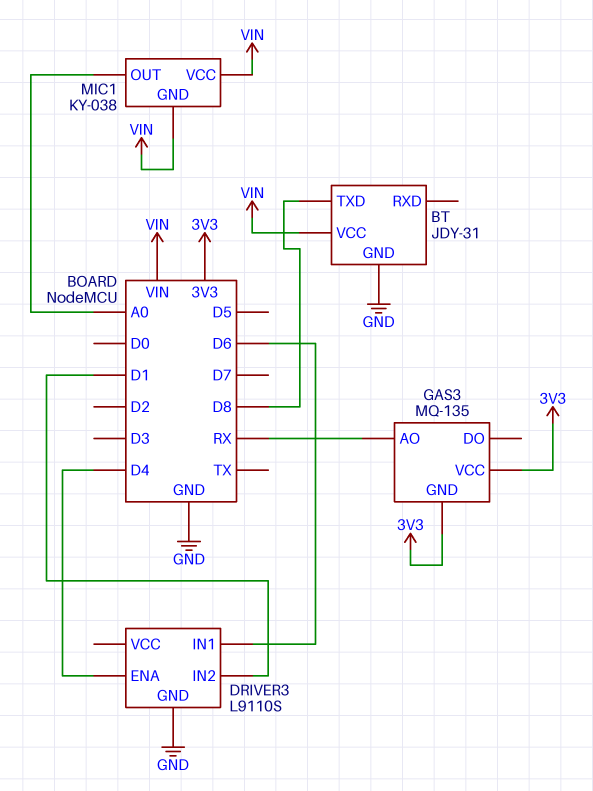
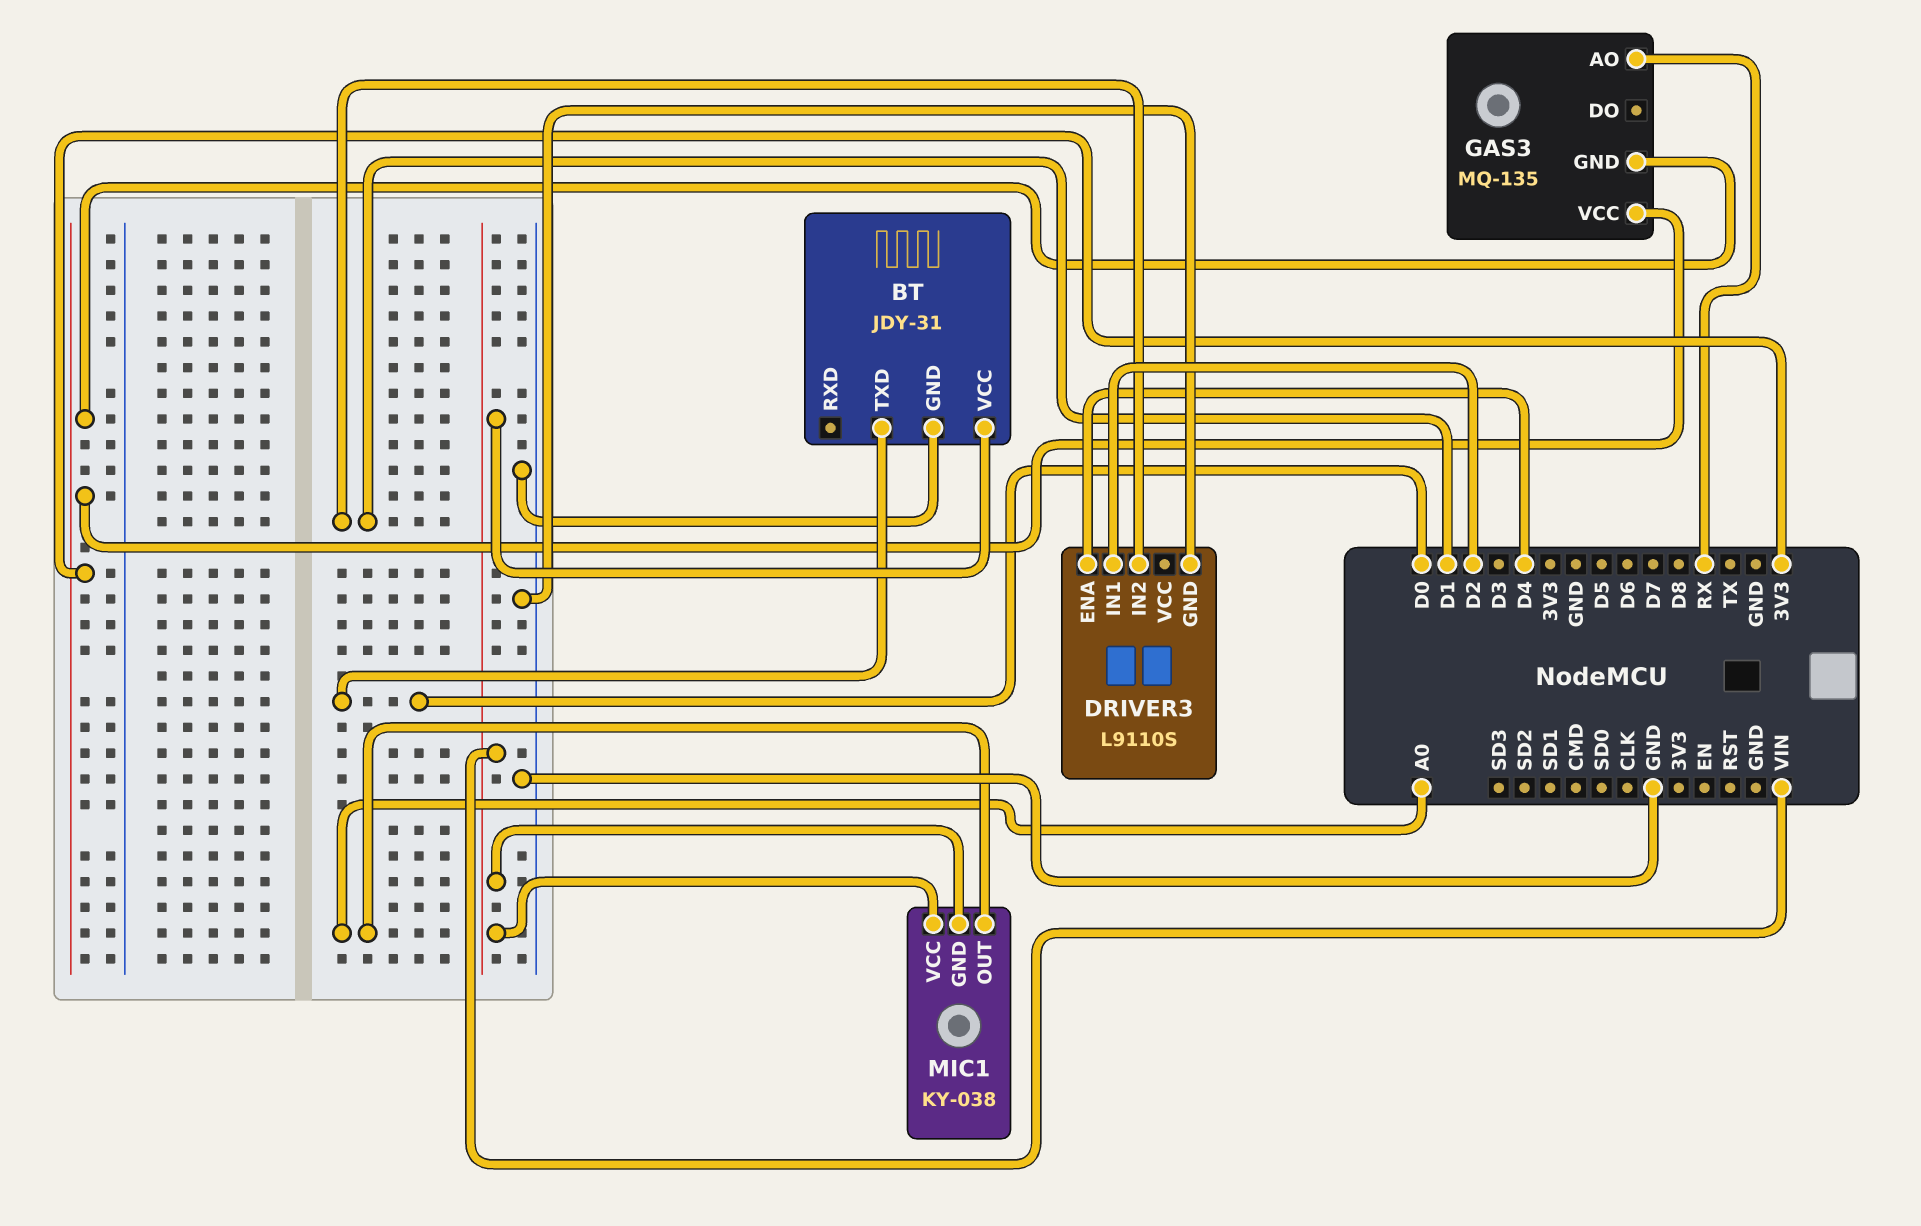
BT pin TXD: D8 -> D0
DRIVER3 pin IN1: D6 -> D2

